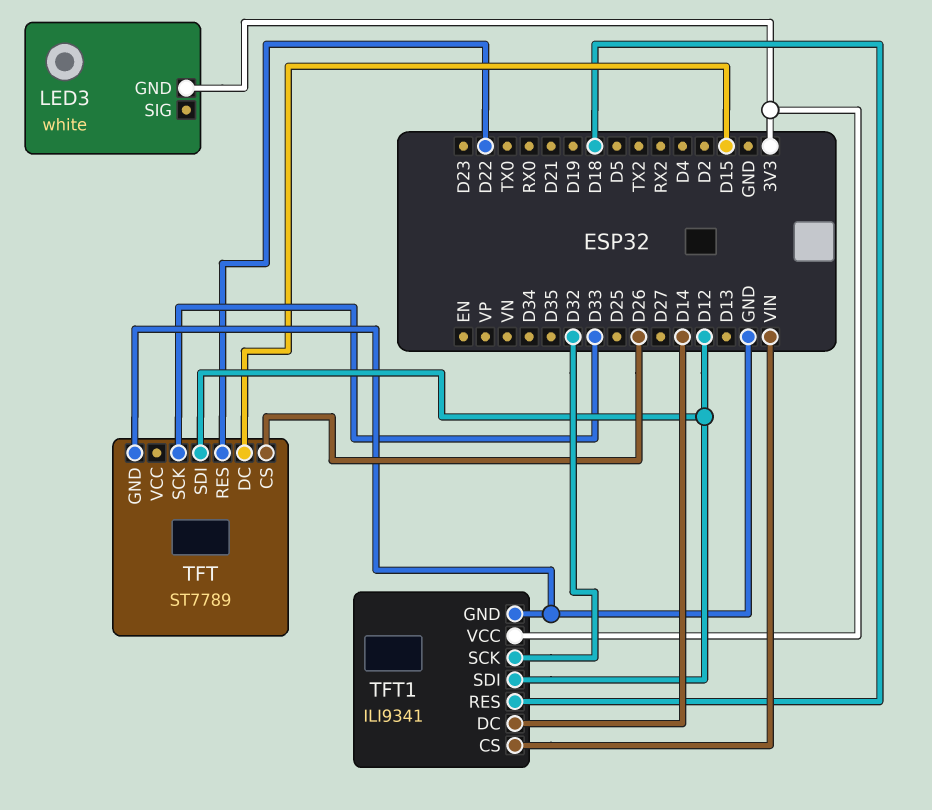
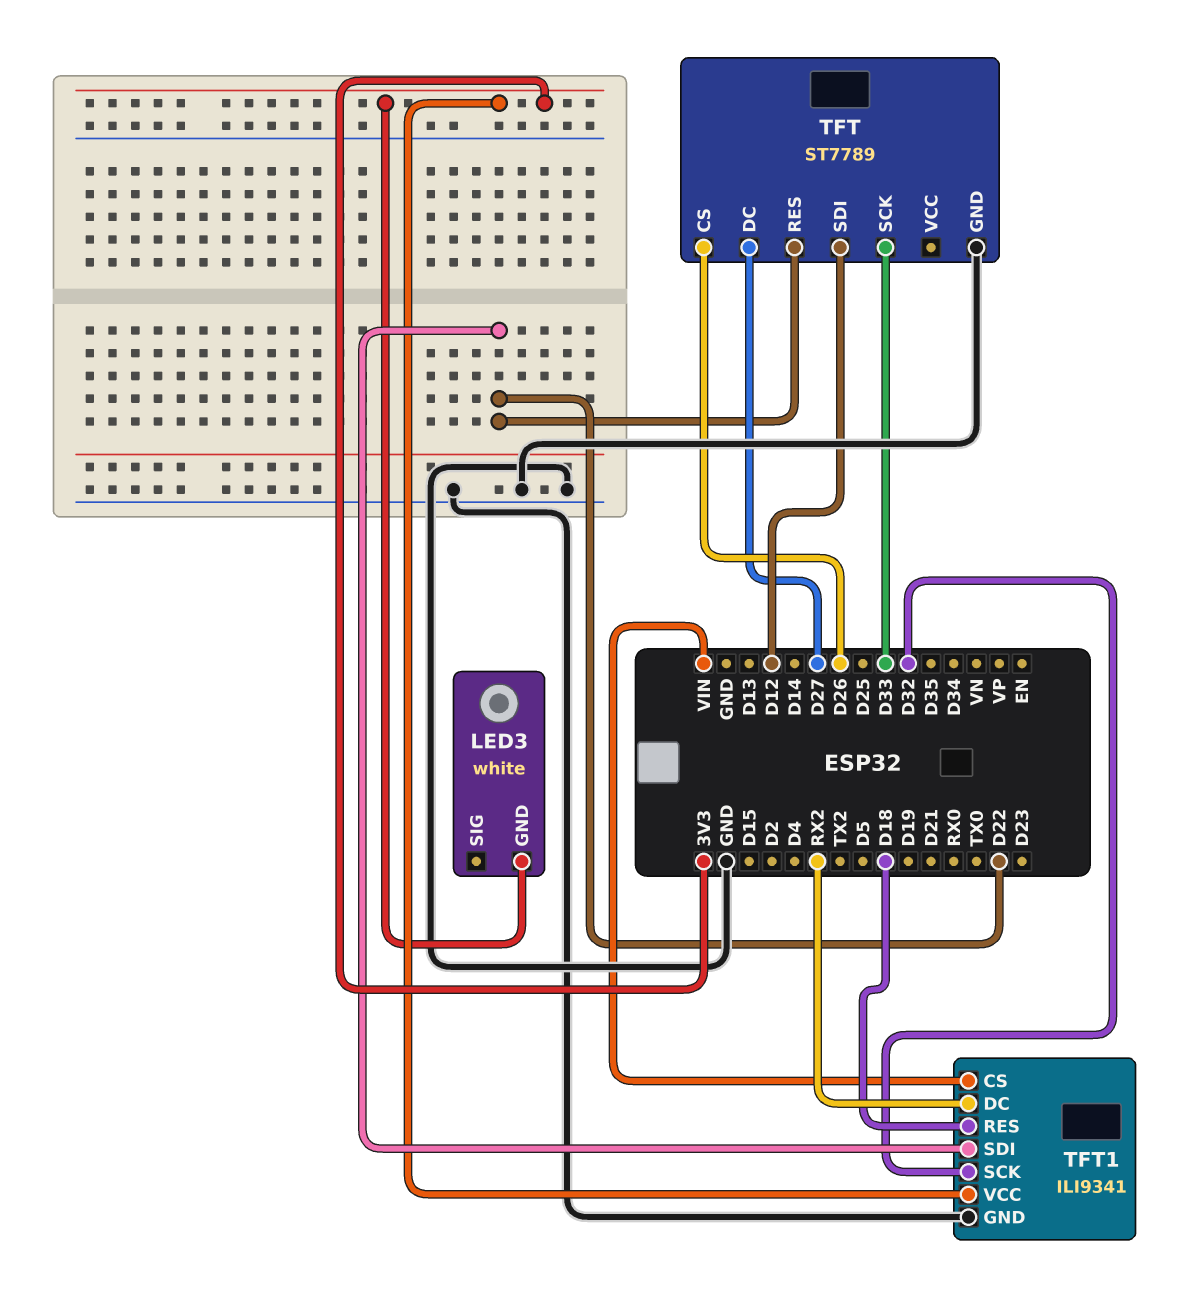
TFT pin DC: D15 -> D27
TFT1 pin DC: D14 -> RX2
TFT1 pin SDI: D12 -> D22

